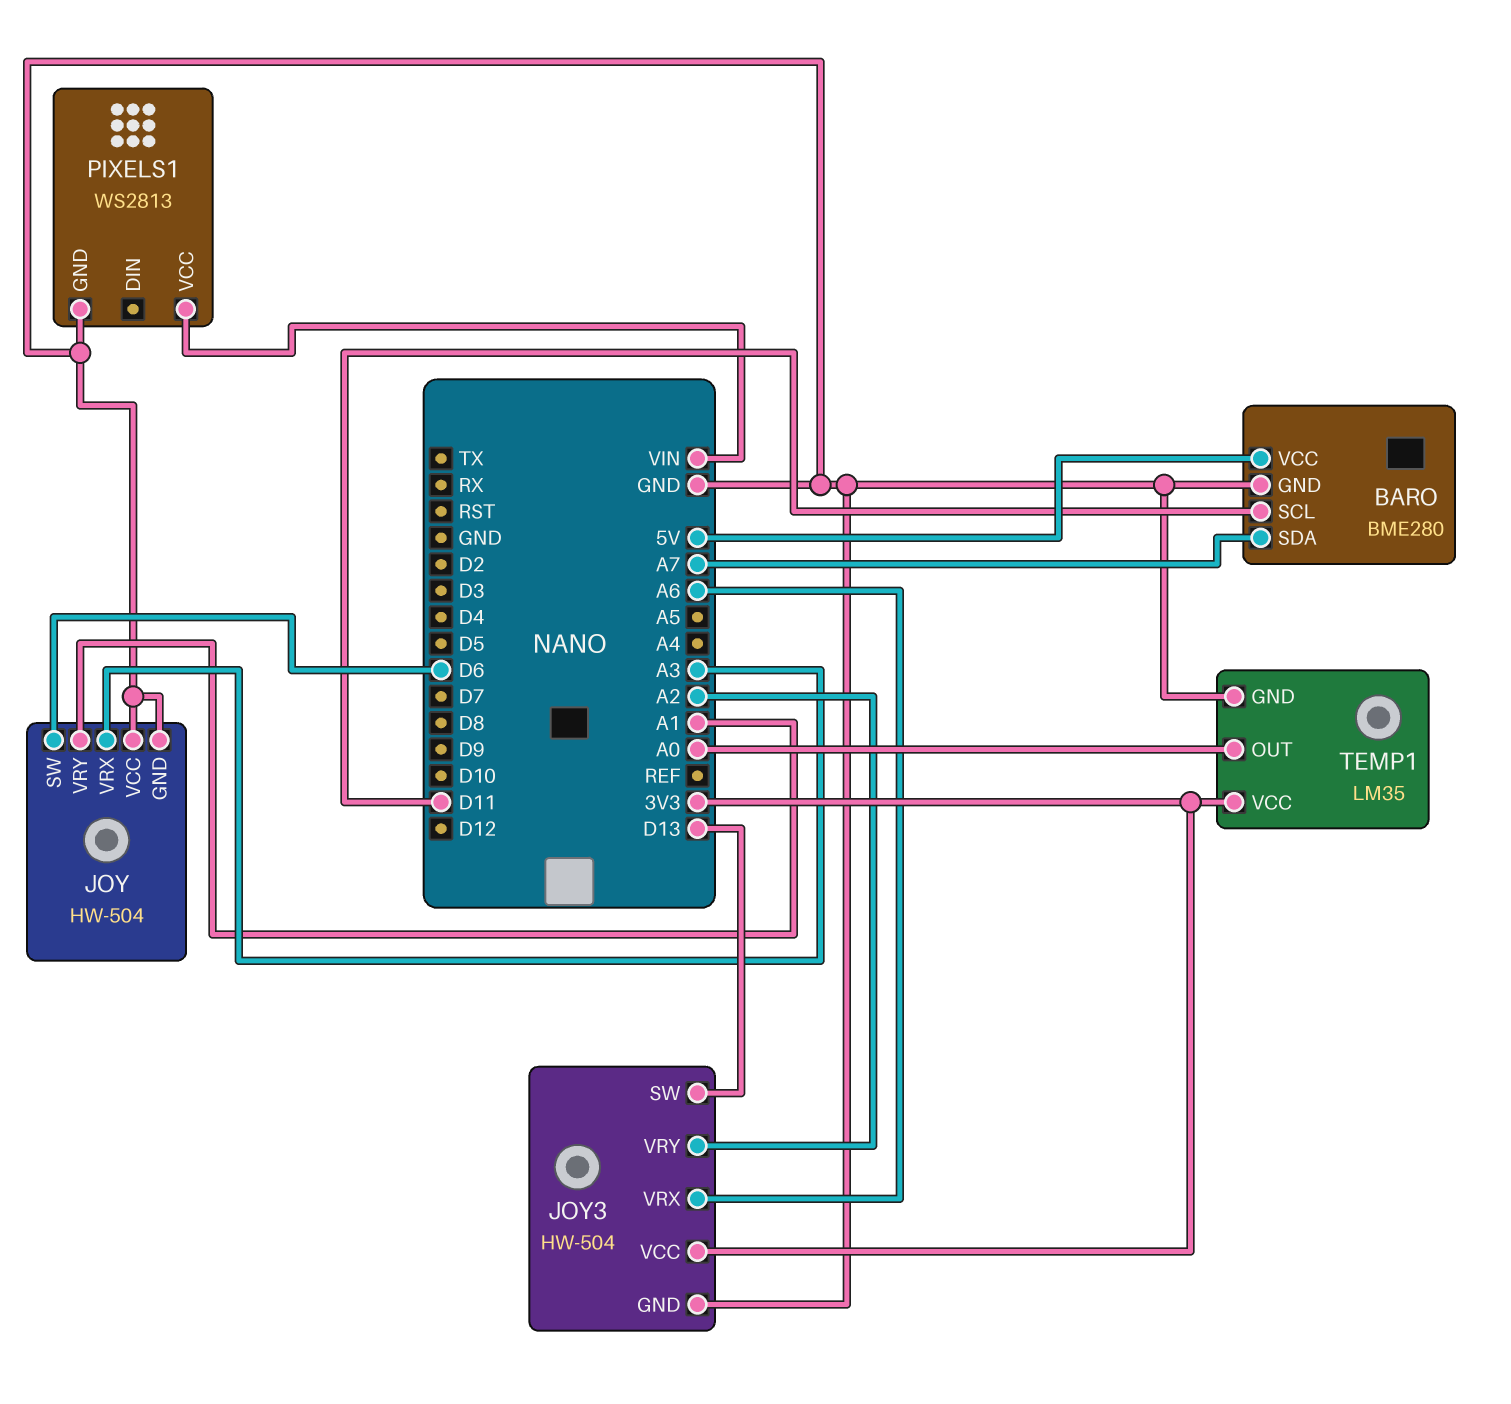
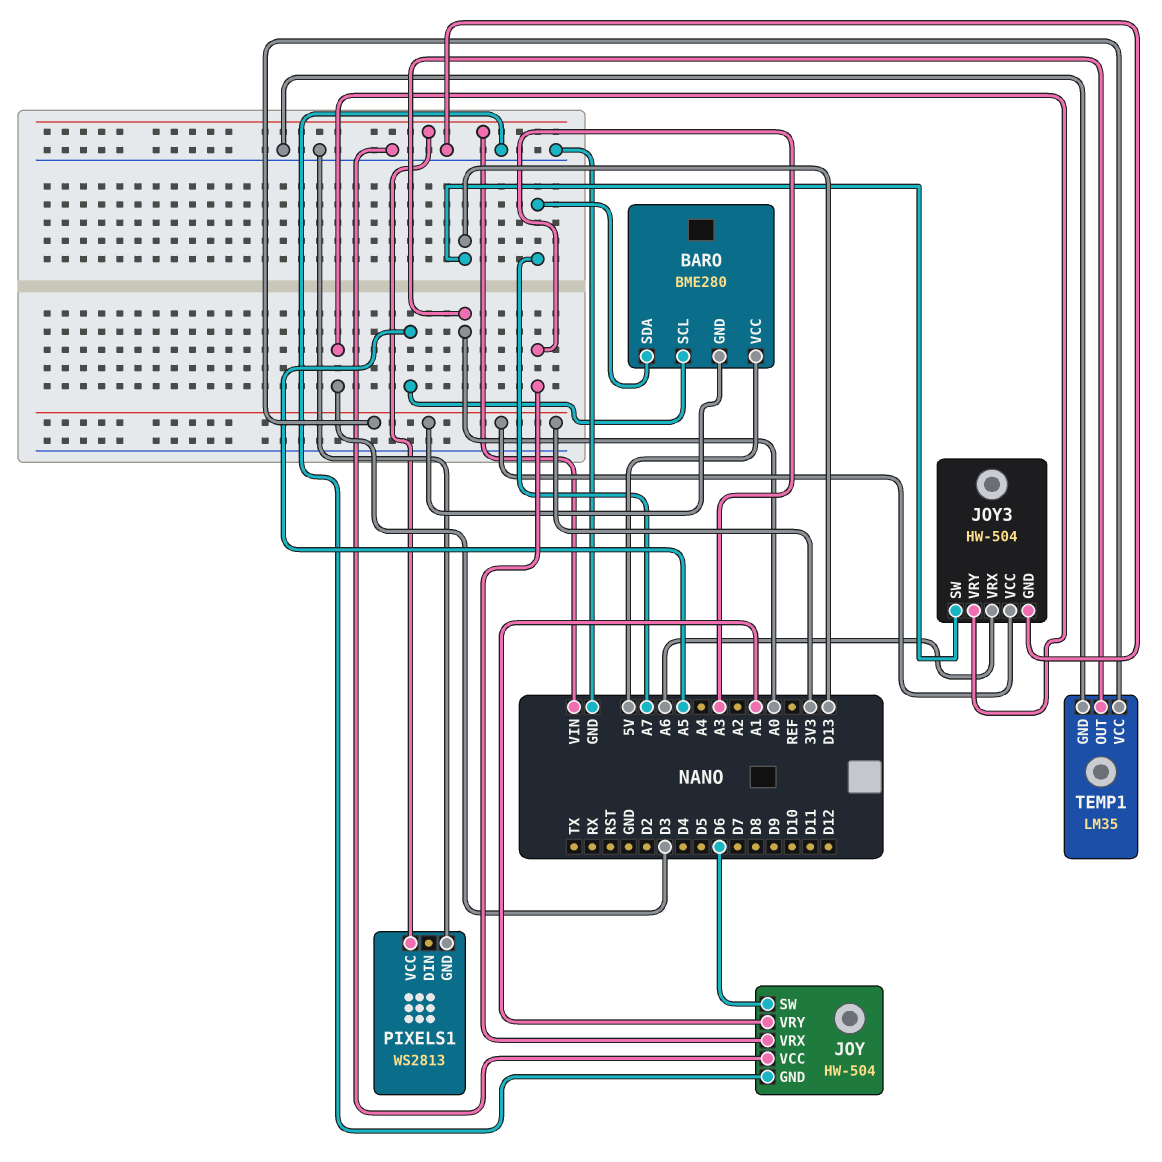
BARO pin GND: GND -> 3V3
BARO pin SCL: D11 -> A5
JOY3 pin VRY: A2 -> D3

